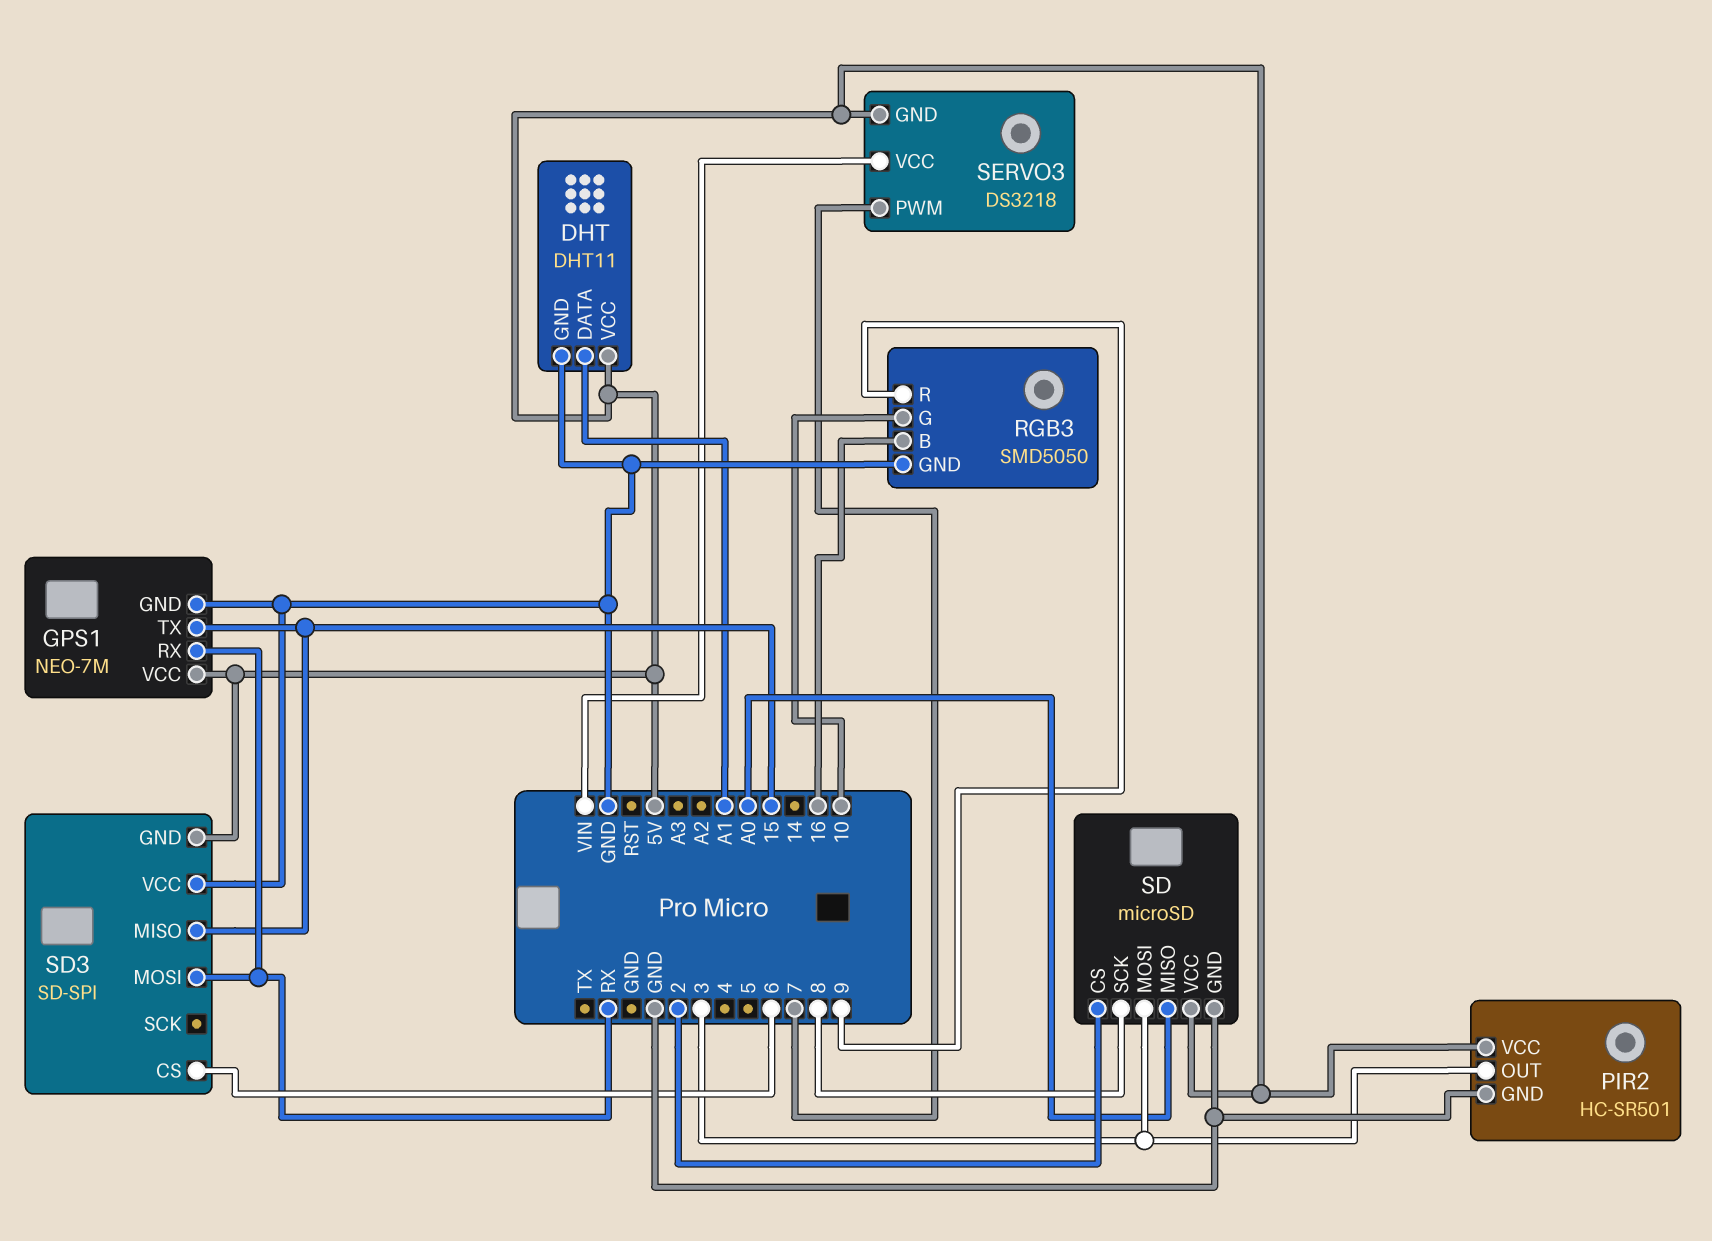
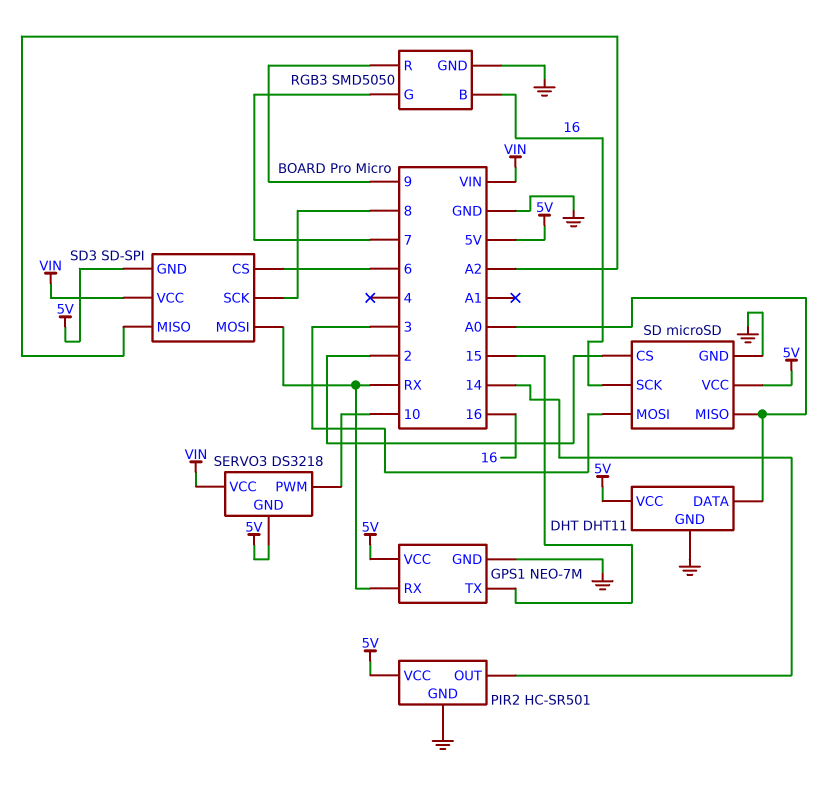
DHT pin DATA: A1 -> A0
PIR2 pin OUT: 3 -> 14
RGB3 pin G: 10 -> 7
SD pin SCK: 8 -> 16
SD3 pin MISO: 15 -> A2
SD3 pin SCK: none -> 8
SD3 pin VCC: GND -> VIN
SERVO3 pin PWM: 7 -> 10

